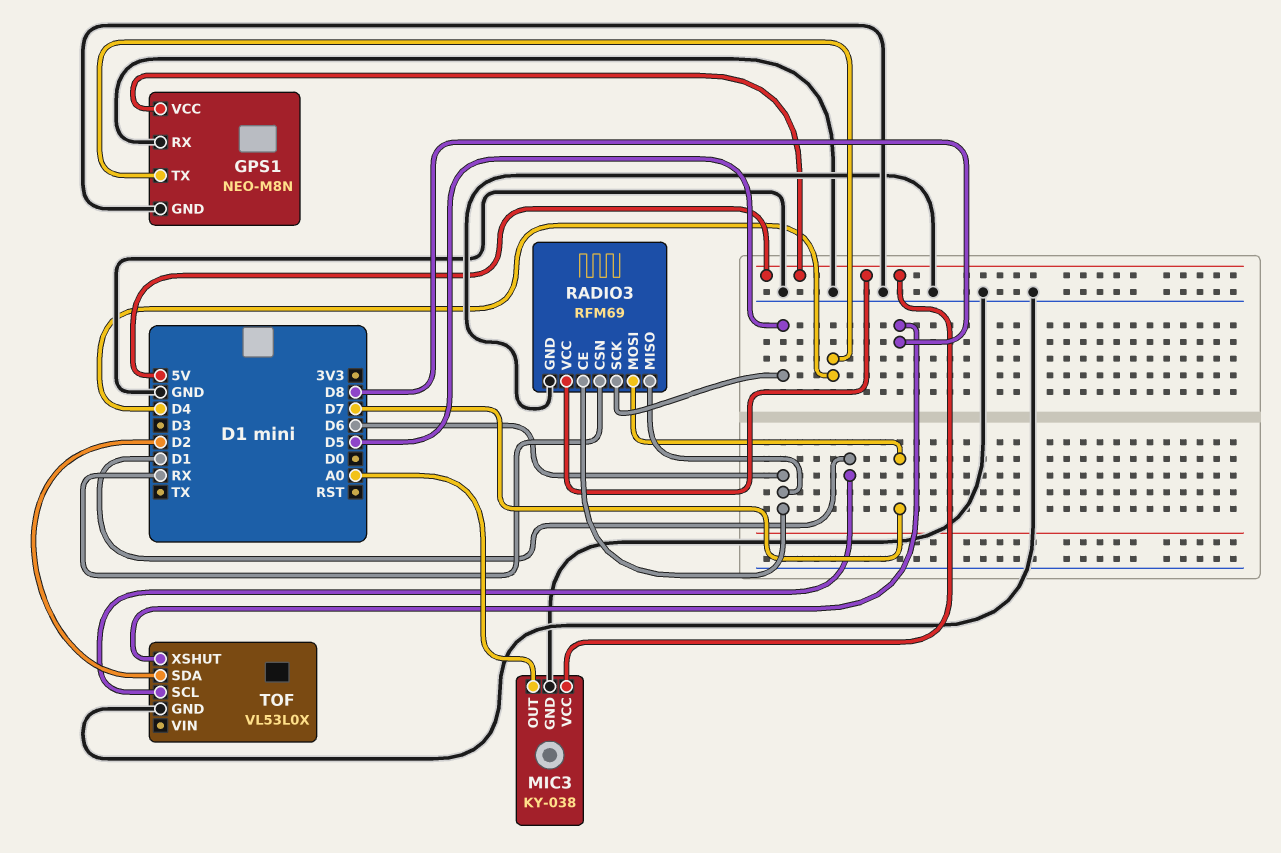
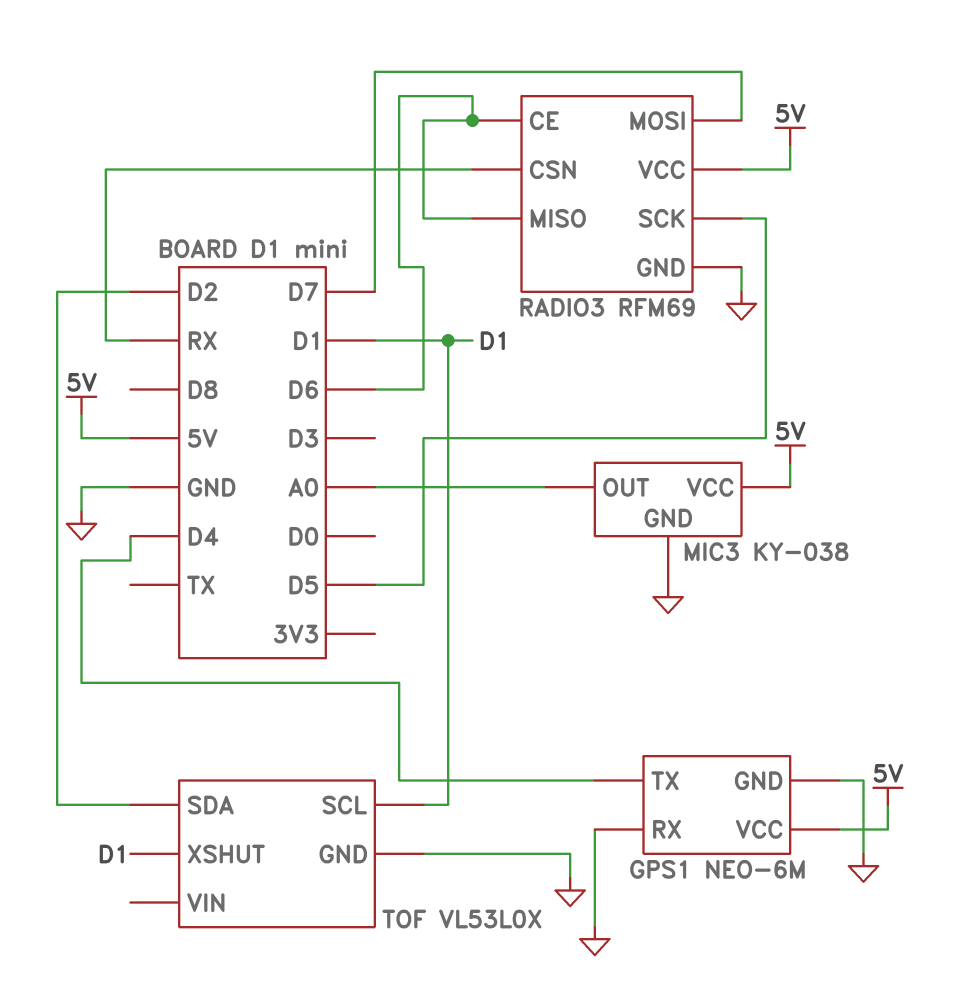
GPS1: NEO-M8N -> NEO-6M
TOF pin XSHUT: D8 -> D1

